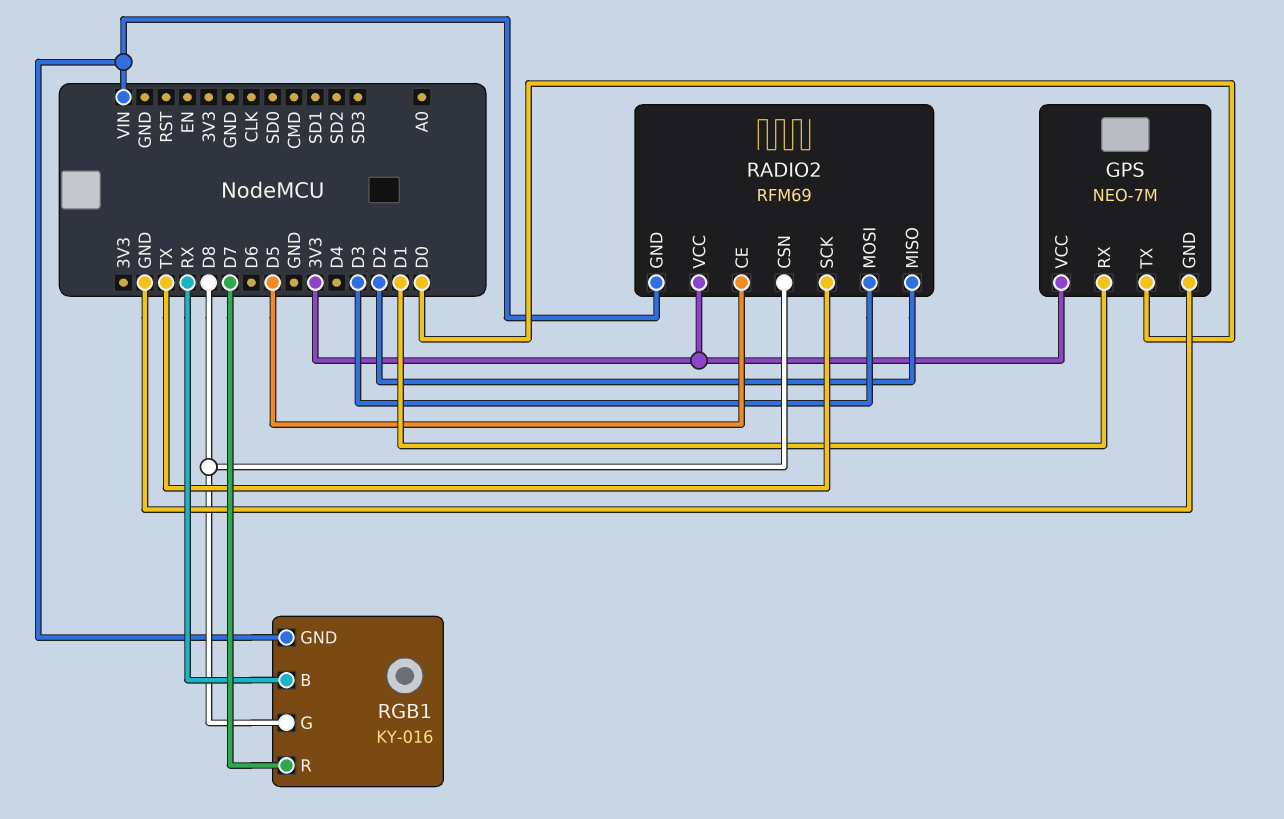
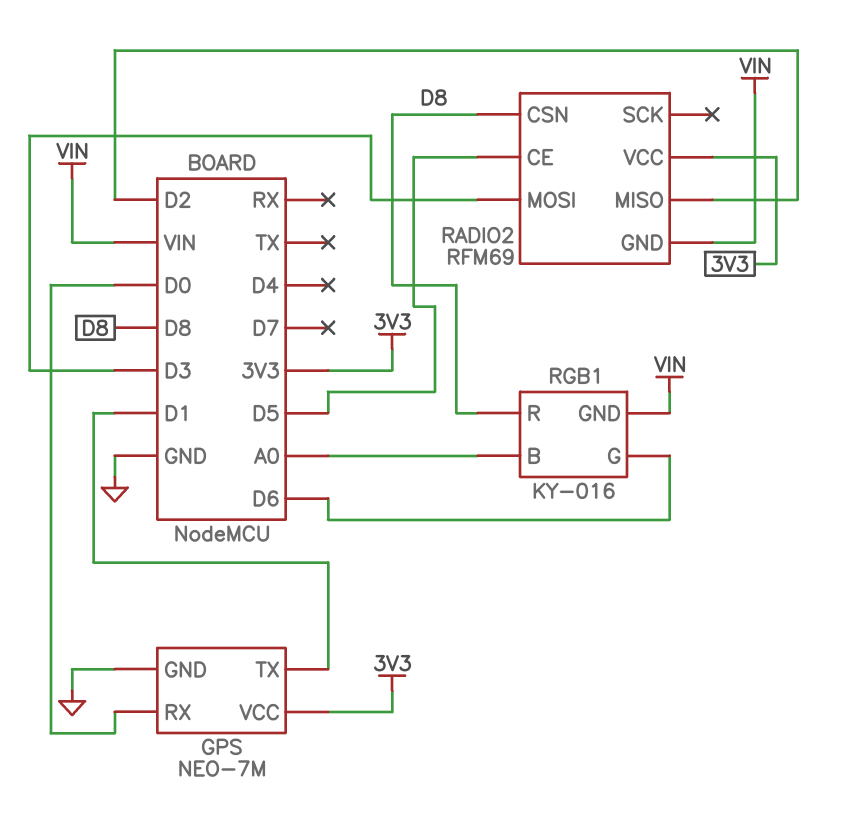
GPS pin RX: D1 -> D0
GPS pin TX: D0 -> D1
RADIO2 pin SCK: TX -> none
RGB1 pin B: RX -> A0
RGB1 pin G: D8 -> D6
RGB1 pin R: D7 -> D8

